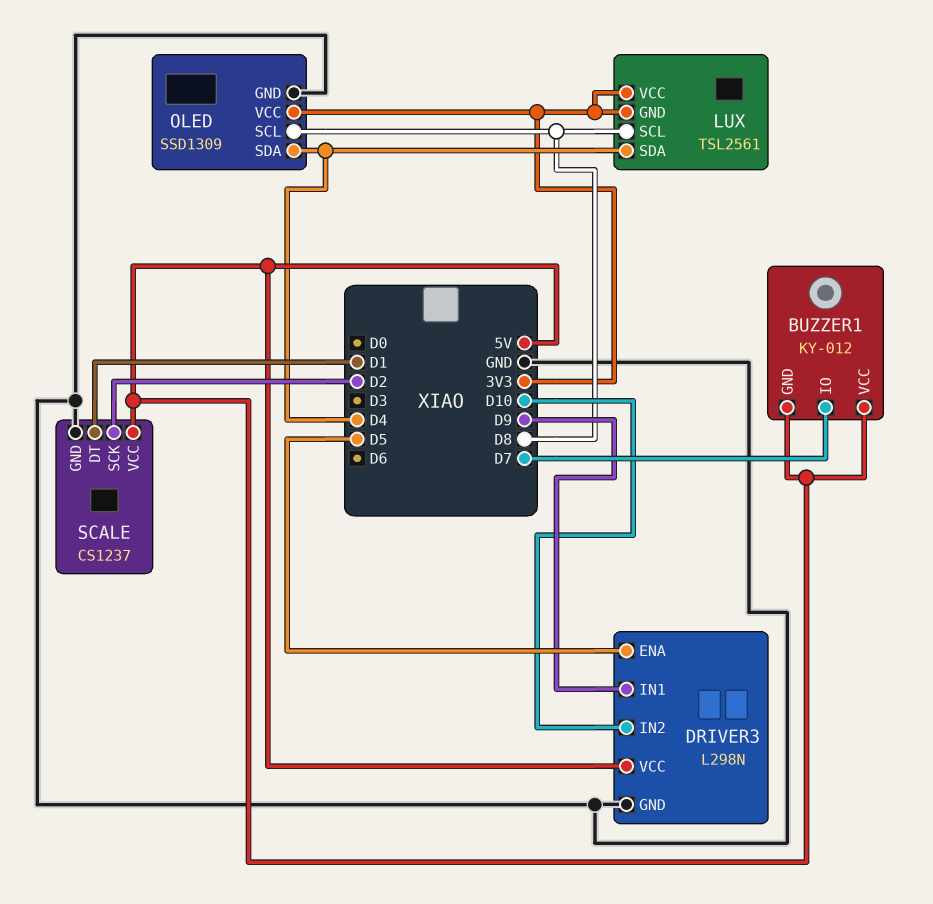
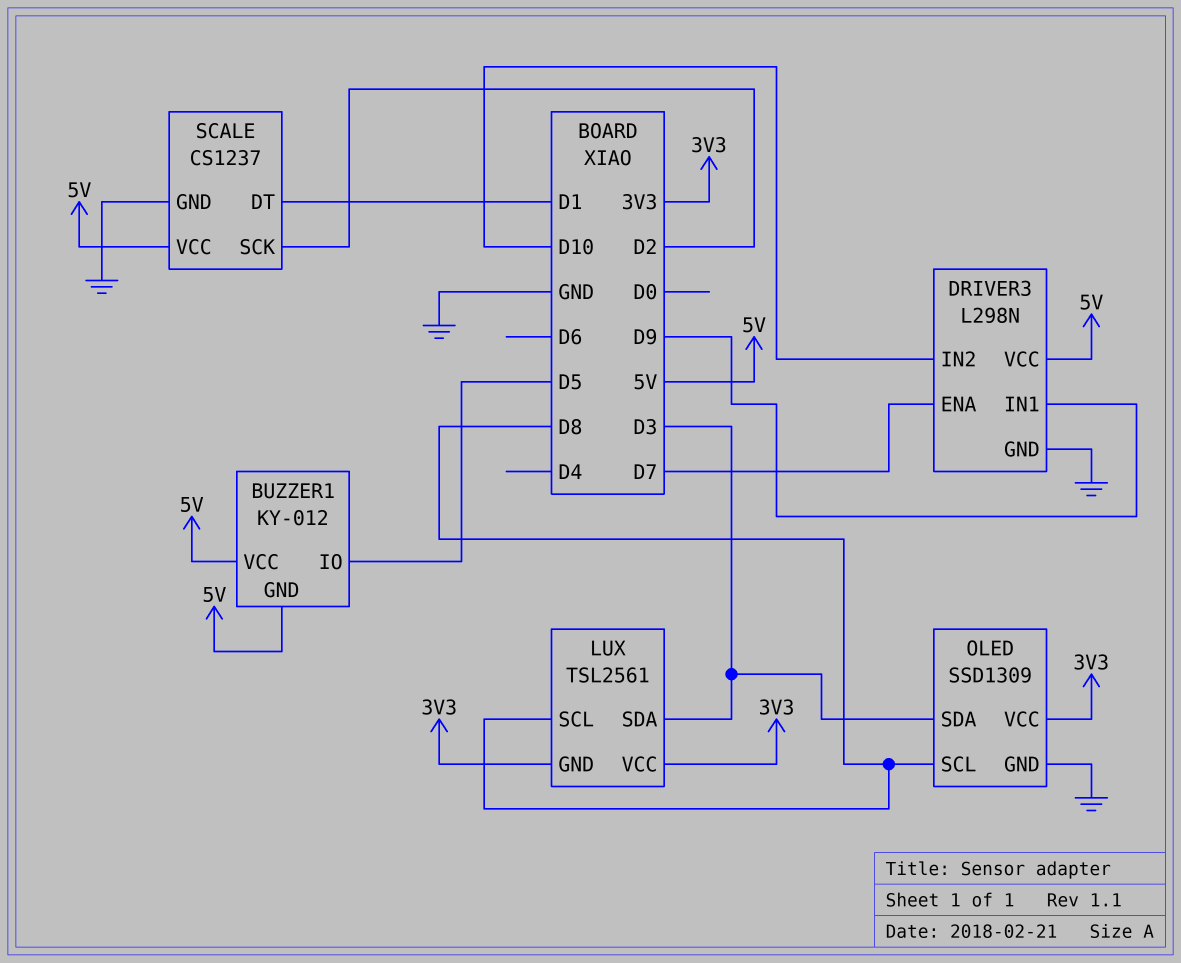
BUZZER1 pin IO: D7 -> D5
DRIVER3 pin ENA: D5 -> D7
LUX pin SDA: D4 -> D3
OLED pin SDA: D4 -> D3

